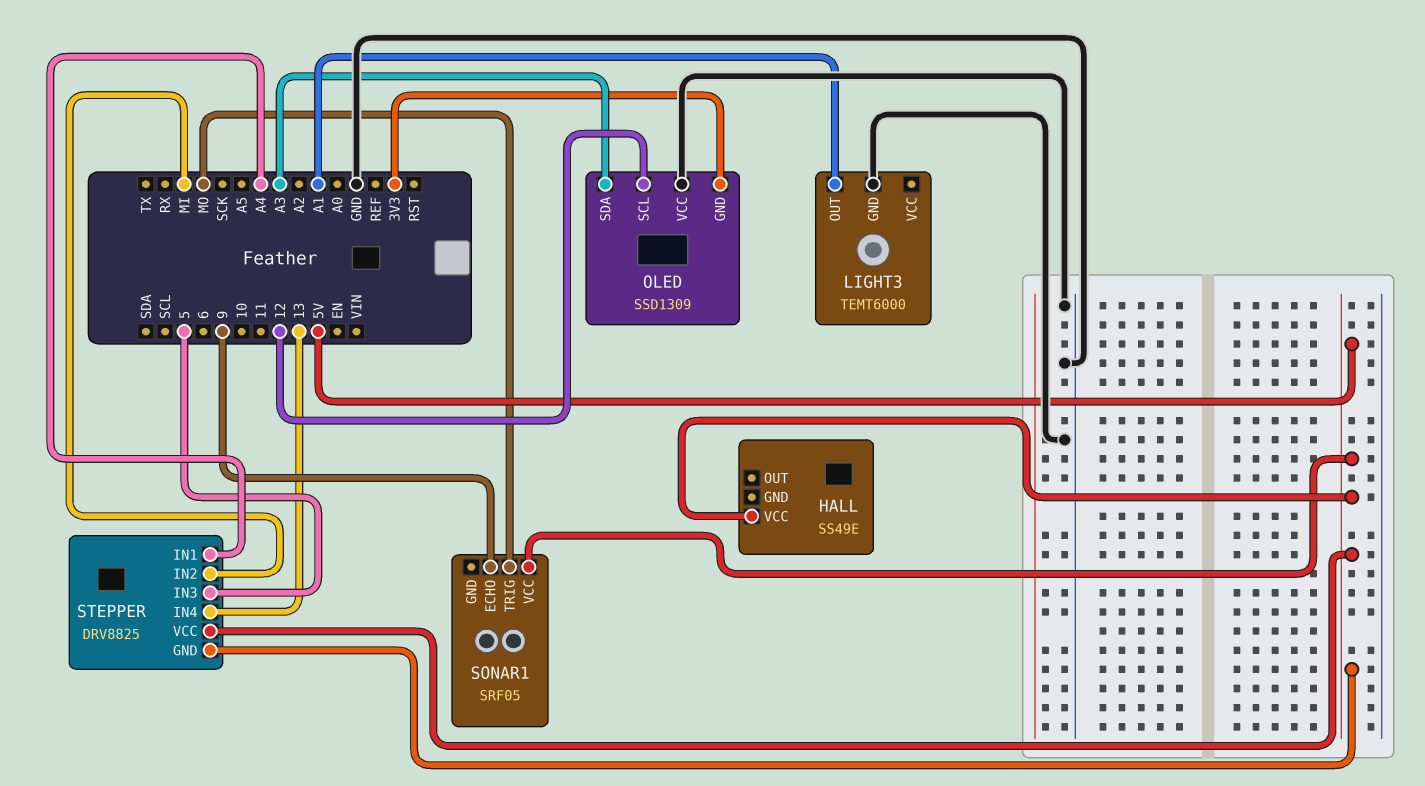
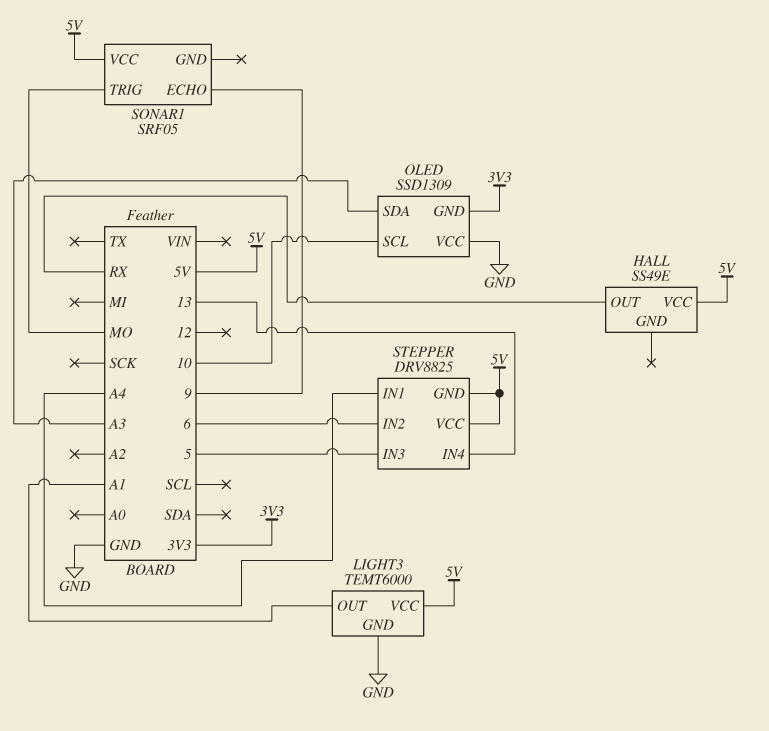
HALL pin OUT: none -> RX
LIGHT3 pin VCC: none -> 5V
OLED pin SCL: 12 -> 10
STEPPER pin IN2: MI -> 6

